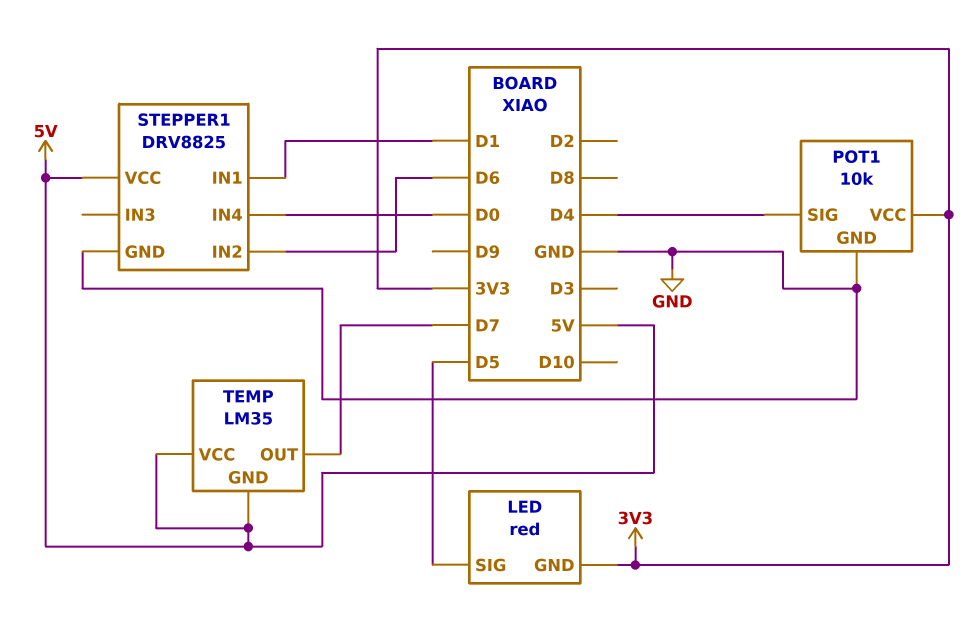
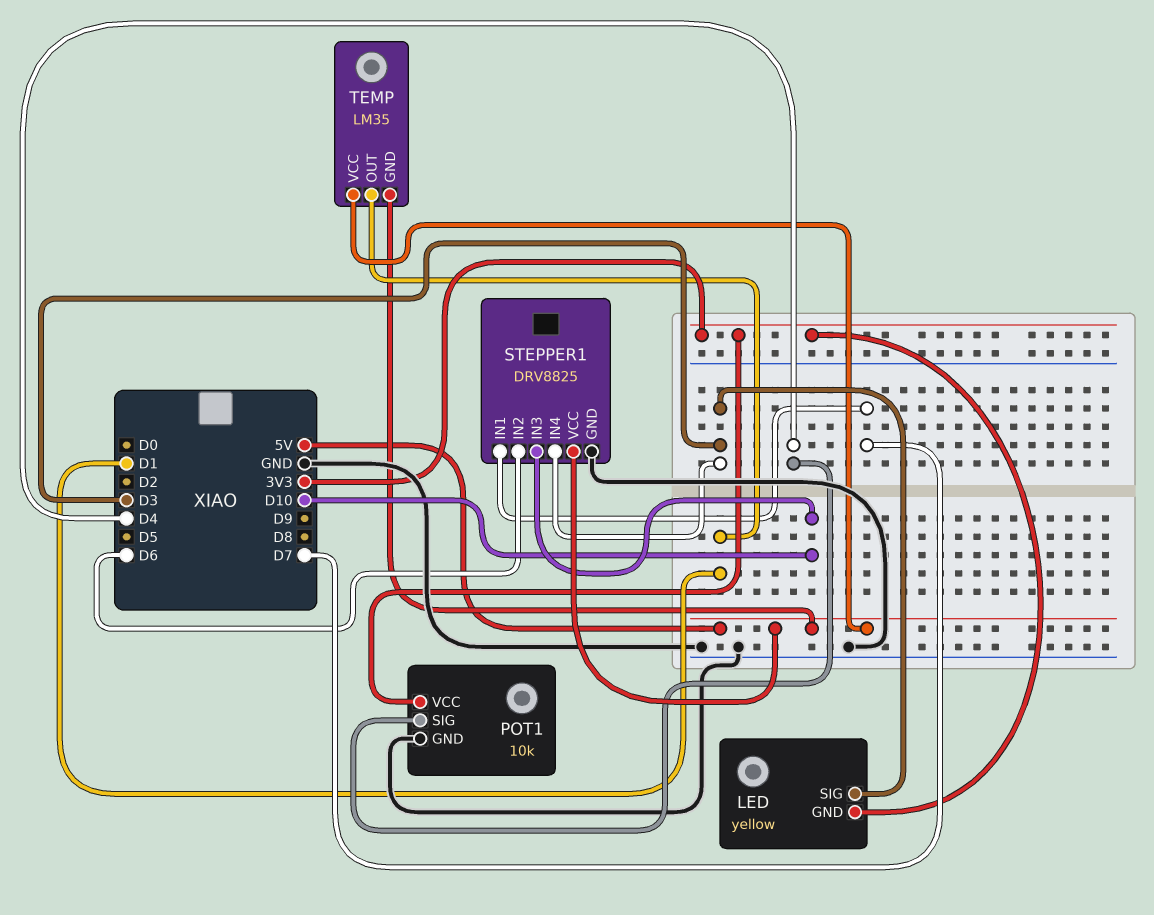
LED: red -> yellow
LED pin SIG: D5 -> D3
STEPPER1 pin IN1: D1 -> D7
STEPPER1 pin IN3: none -> D10
STEPPER1 pin IN4: D0 -> D3
TEMP pin OUT: D7 -> D1

